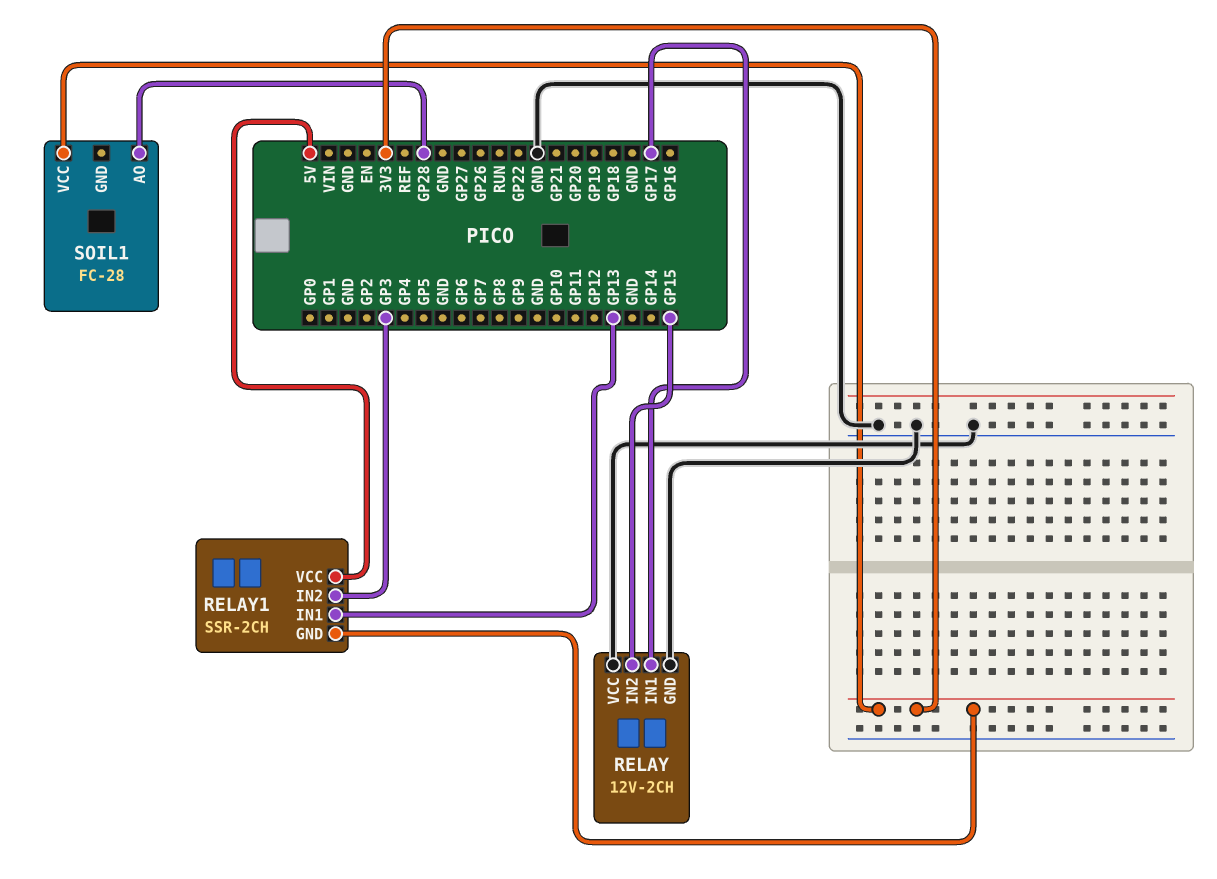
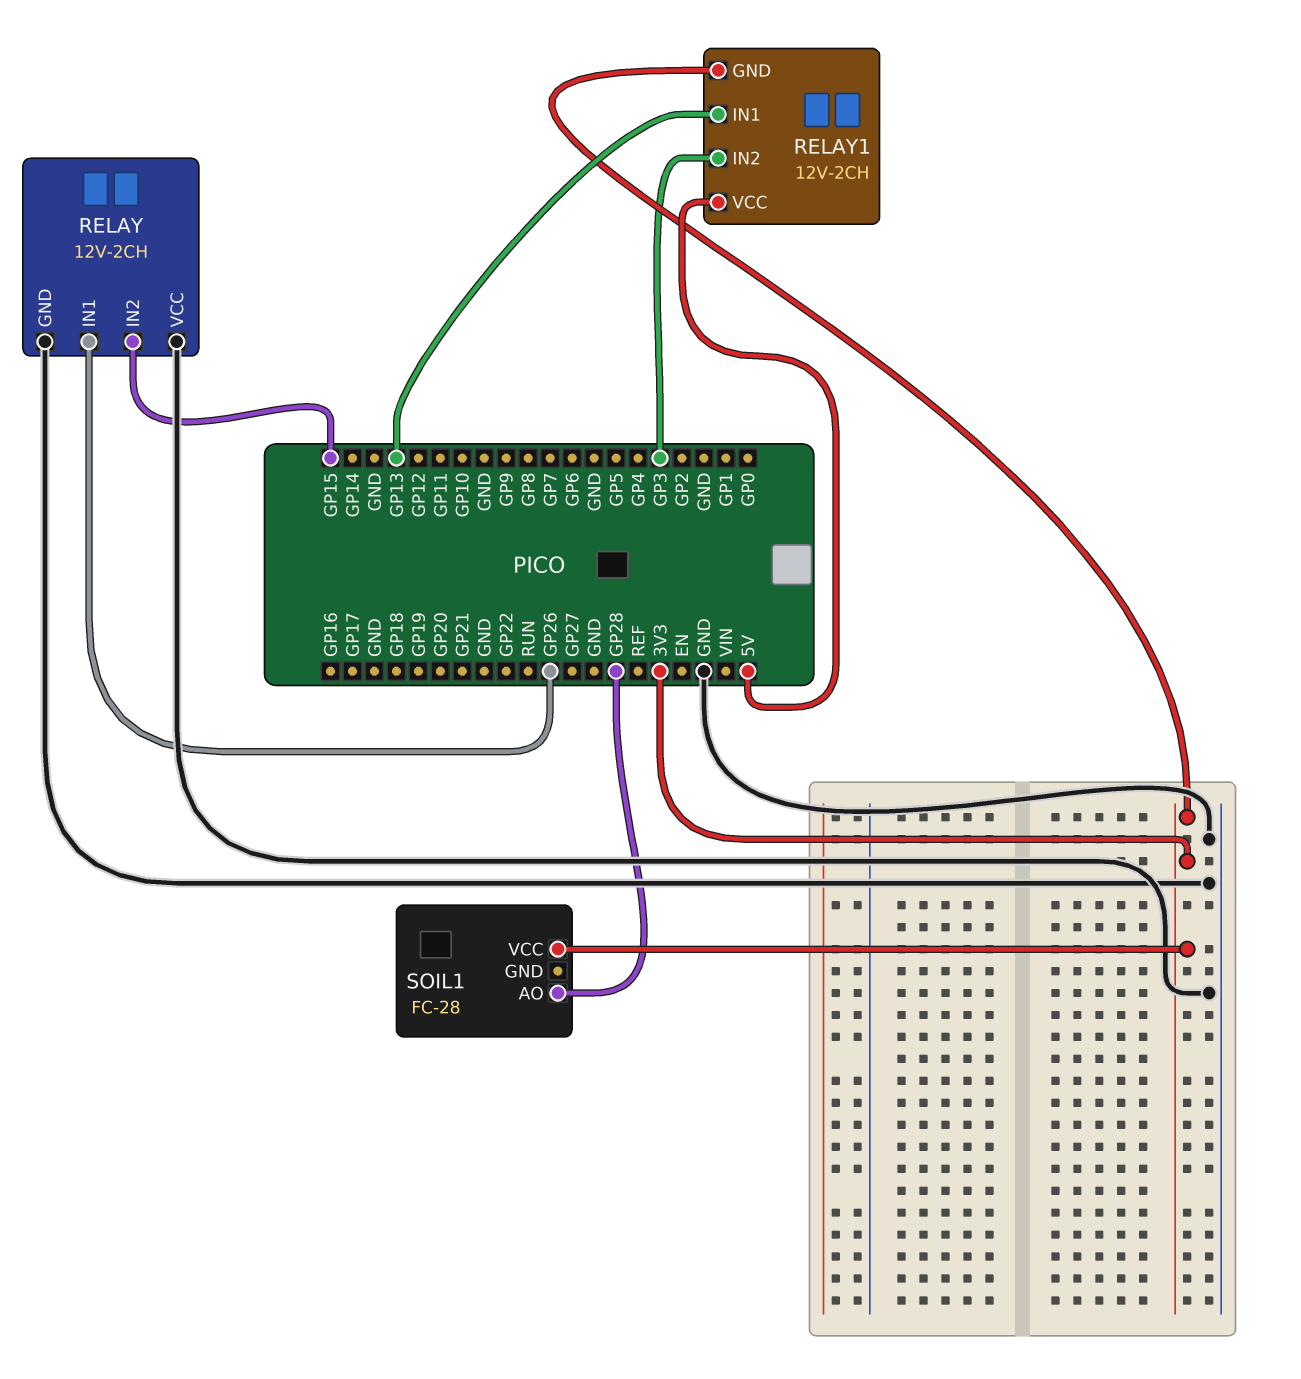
RELAY pin IN1: GP17 -> GP26
RELAY1: SSR-2CH -> 12V-2CH

